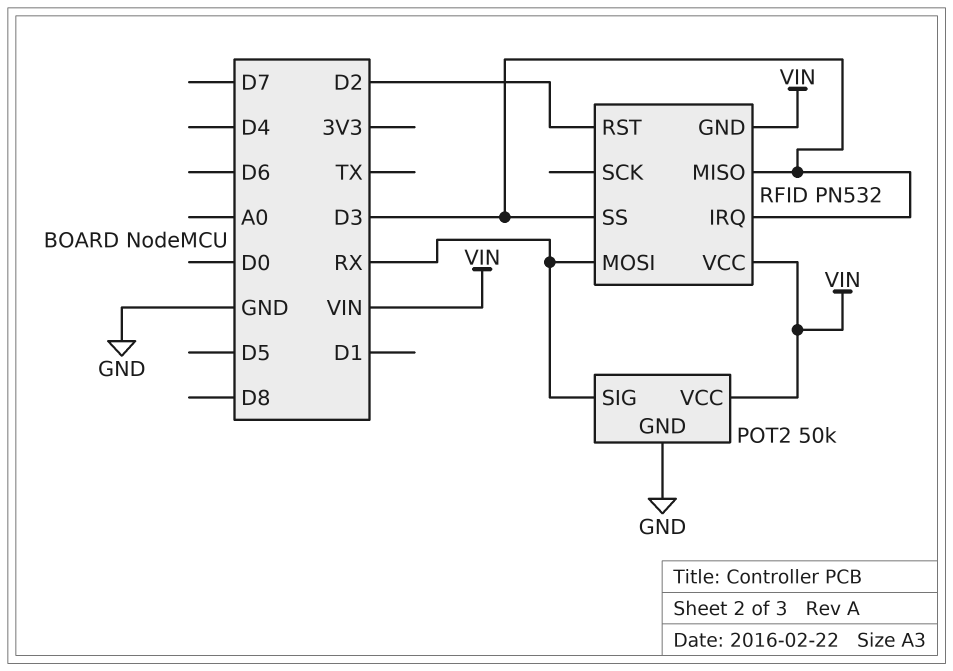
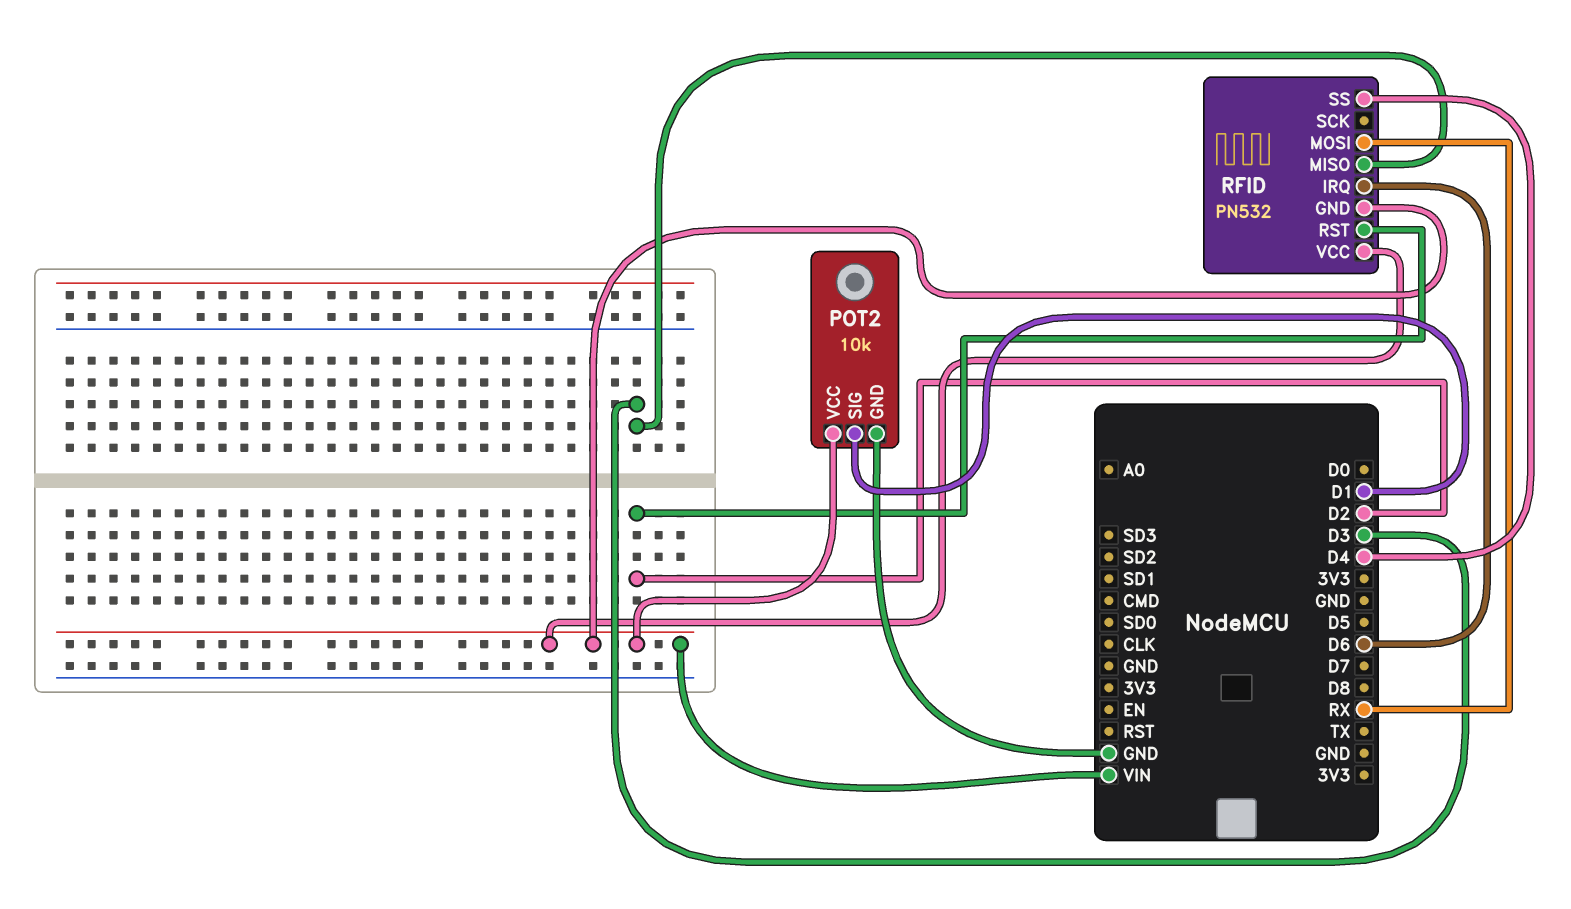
POT2: 50k -> 10k
POT2 pin SIG: RX -> D1
RFID pin IRQ: D3 -> D6
RFID pin SS: D3 -> D4

